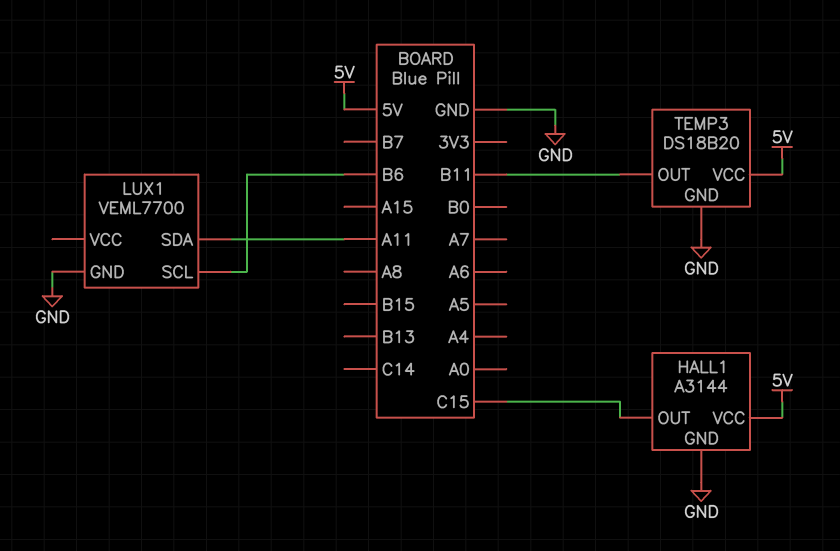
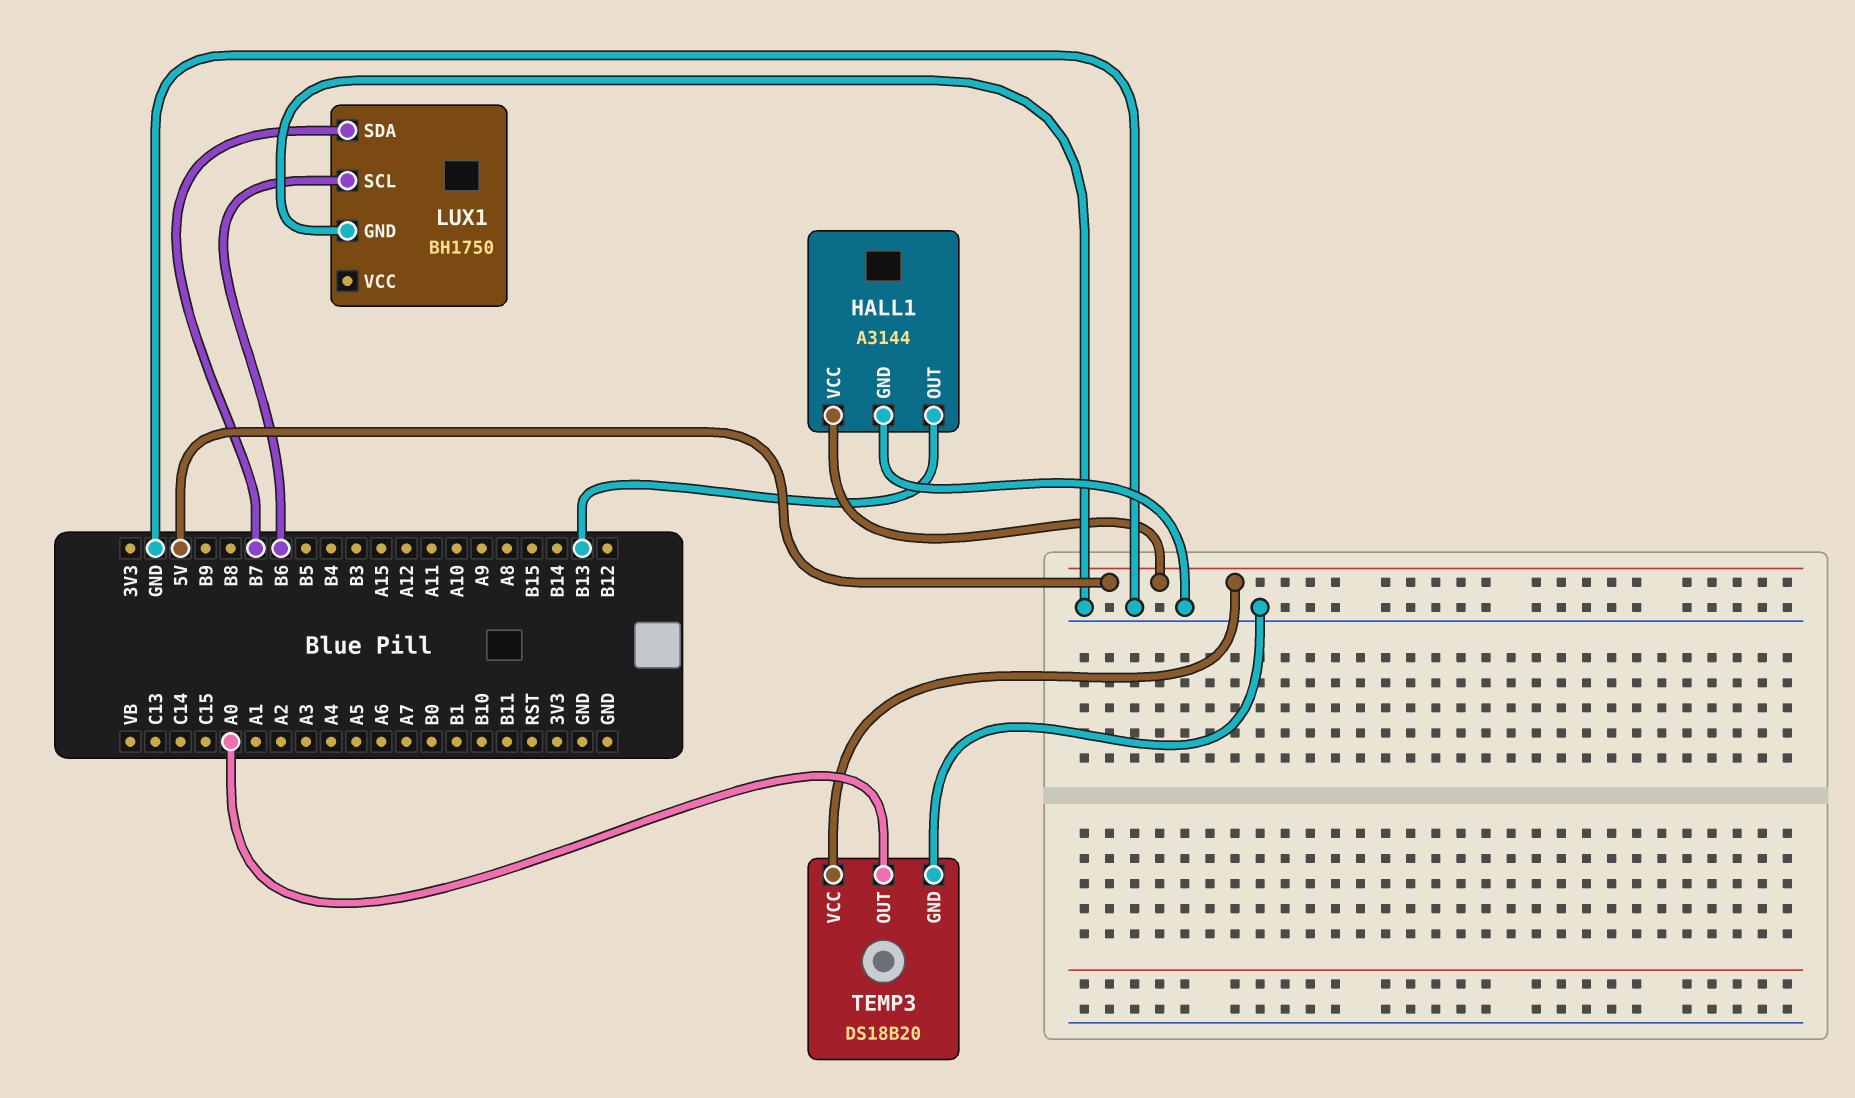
HALL1 pin OUT: C15 -> B13
LUX1: VEML7700 -> BH1750
LUX1 pin SDA: A11 -> B7
TEMP3 pin OUT: B11 -> A0

